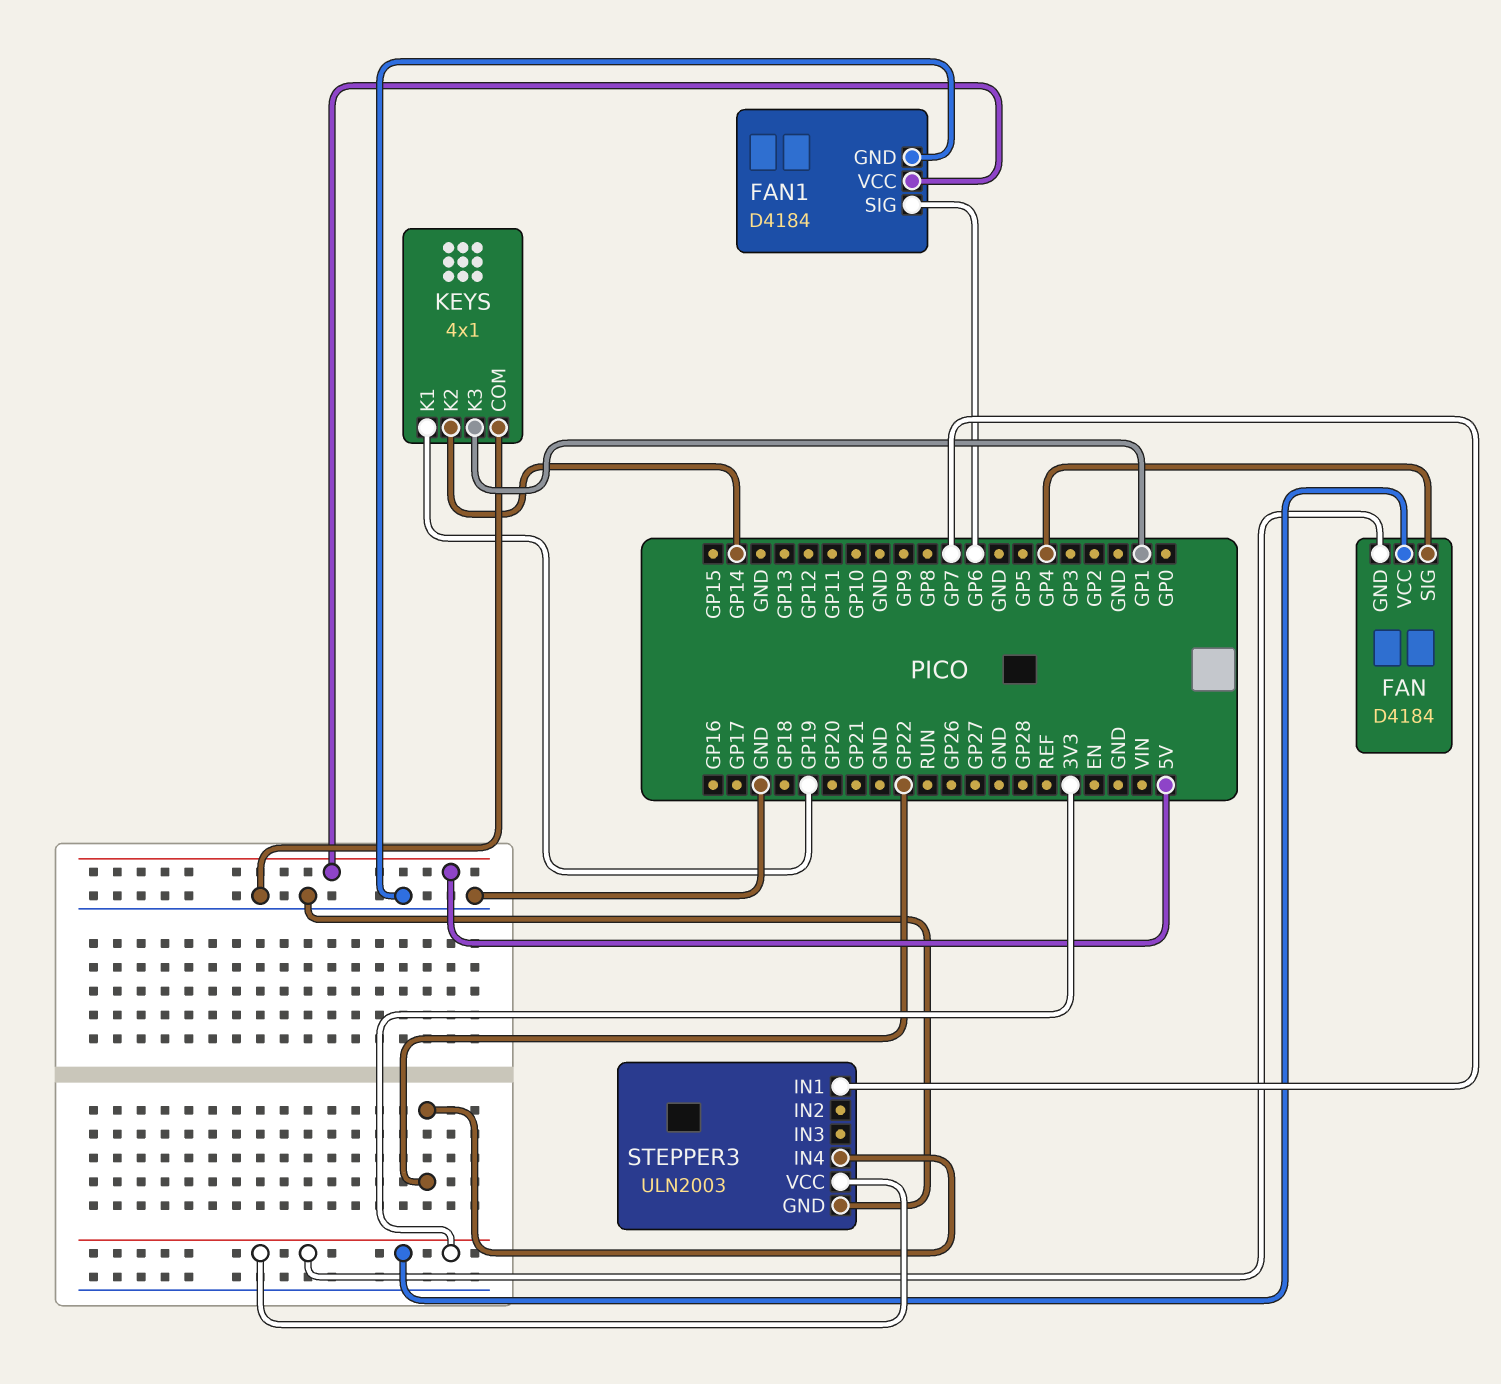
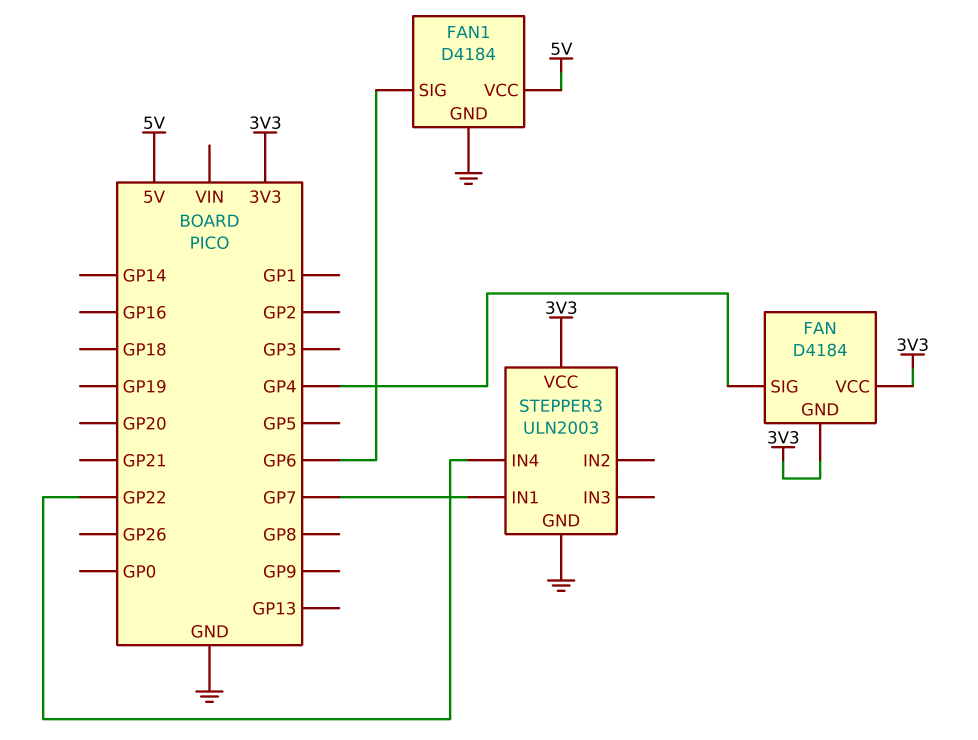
KEYS: 4x1 -> none
KEYS pin COM: GND -> none
KEYS pin K1: GP19 -> none
KEYS pin K2: GP14 -> none
KEYS pin K3: GP1 -> none

